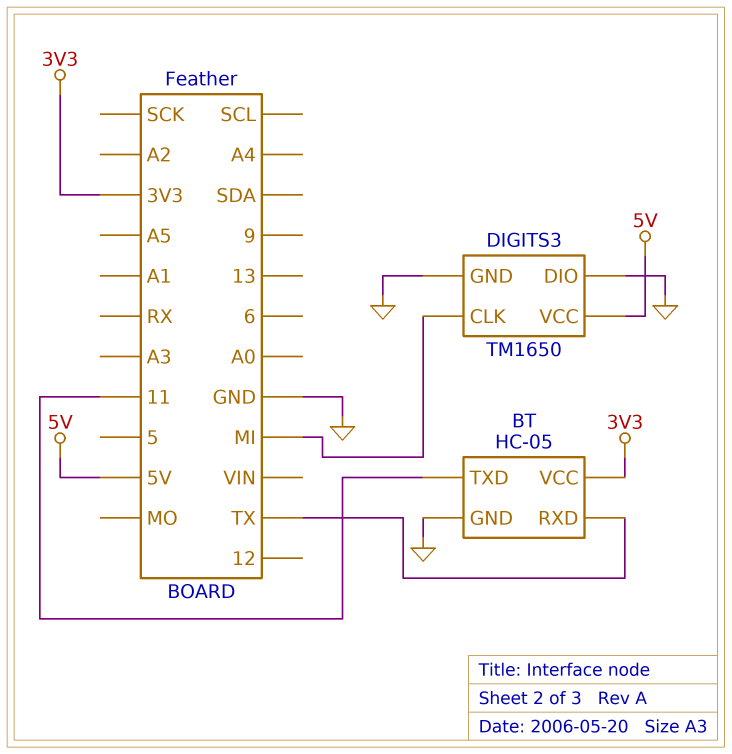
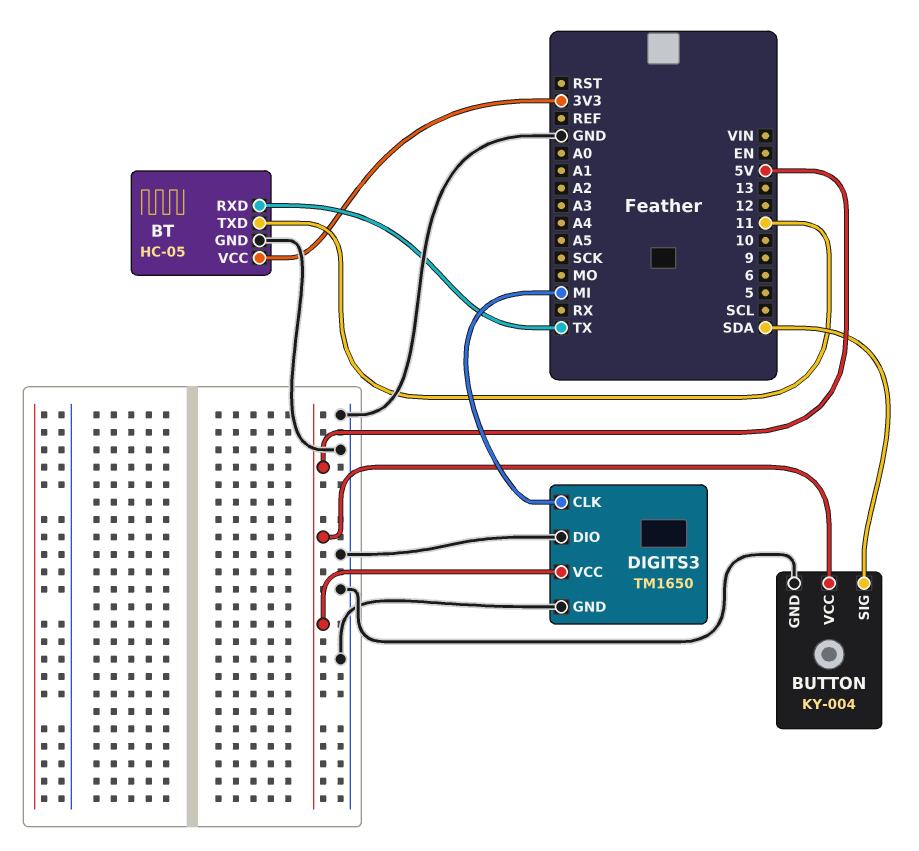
BUTTON: none -> KY-004
BUTTON pin GND: none -> GND
BUTTON pin SIG: none -> SDA
BUTTON pin VCC: none -> 5V

